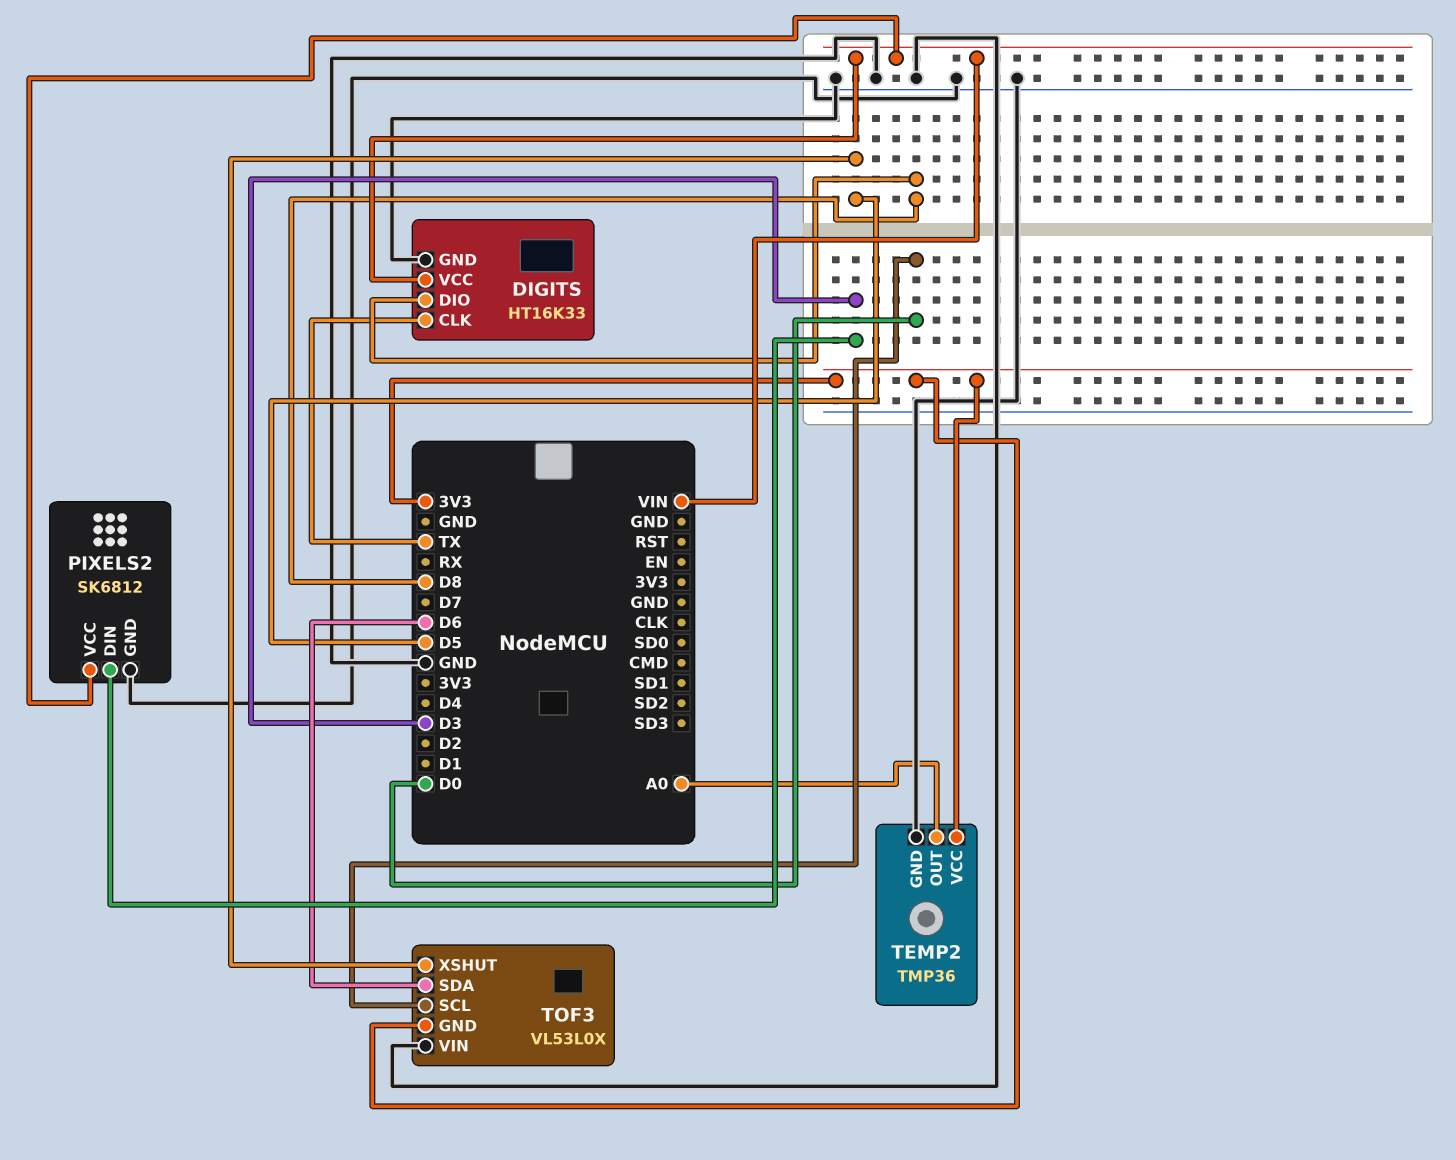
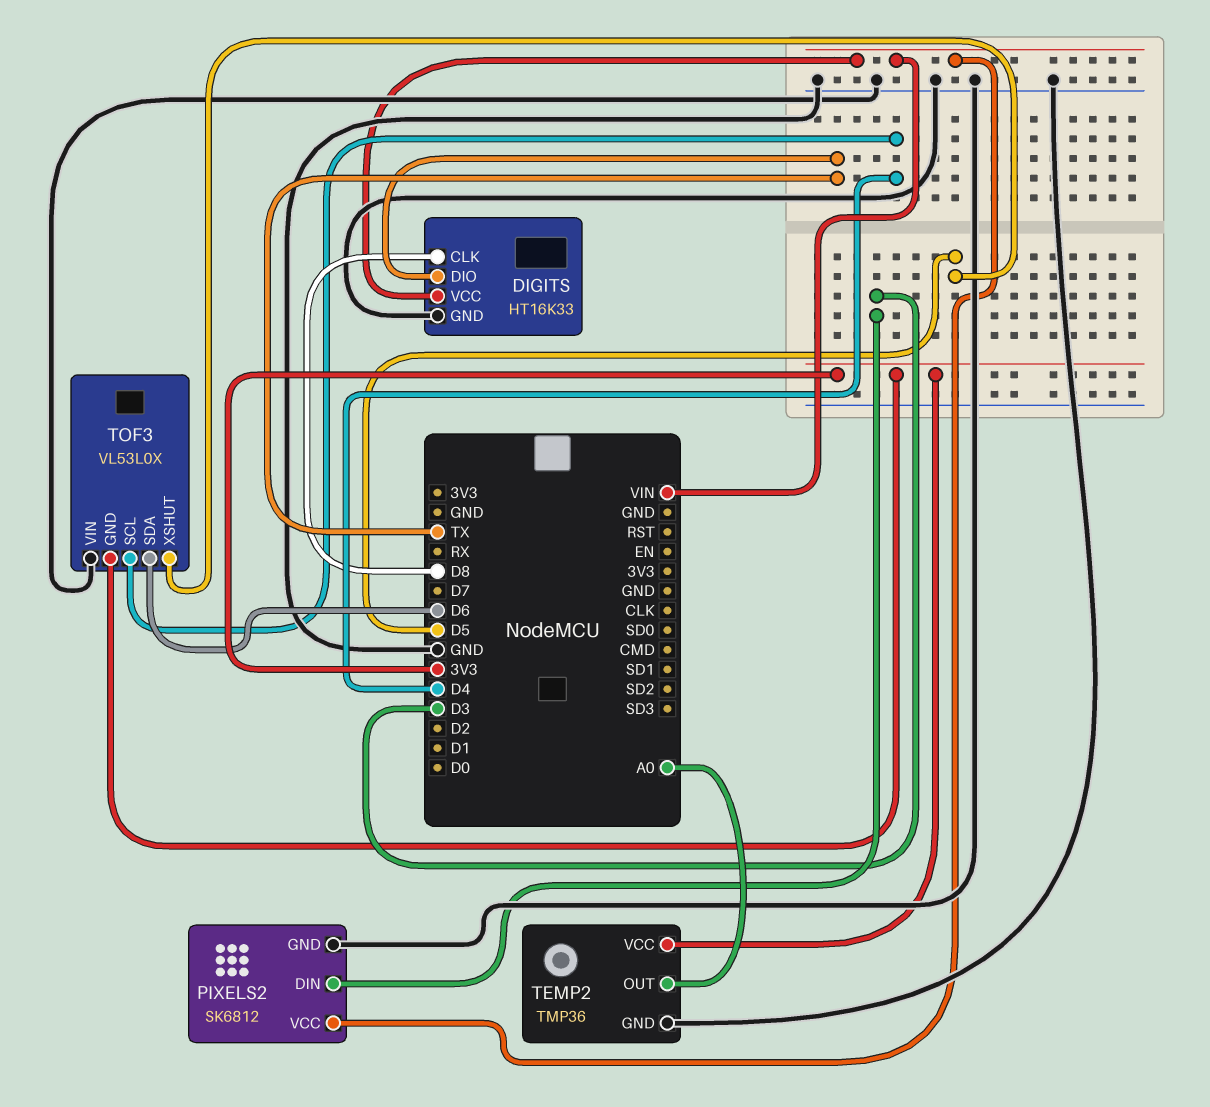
DIGITS pin CLK: TX -> D8
DIGITS pin DIO: D8 -> TX
TOF3 pin SCL: D0 -> D4

